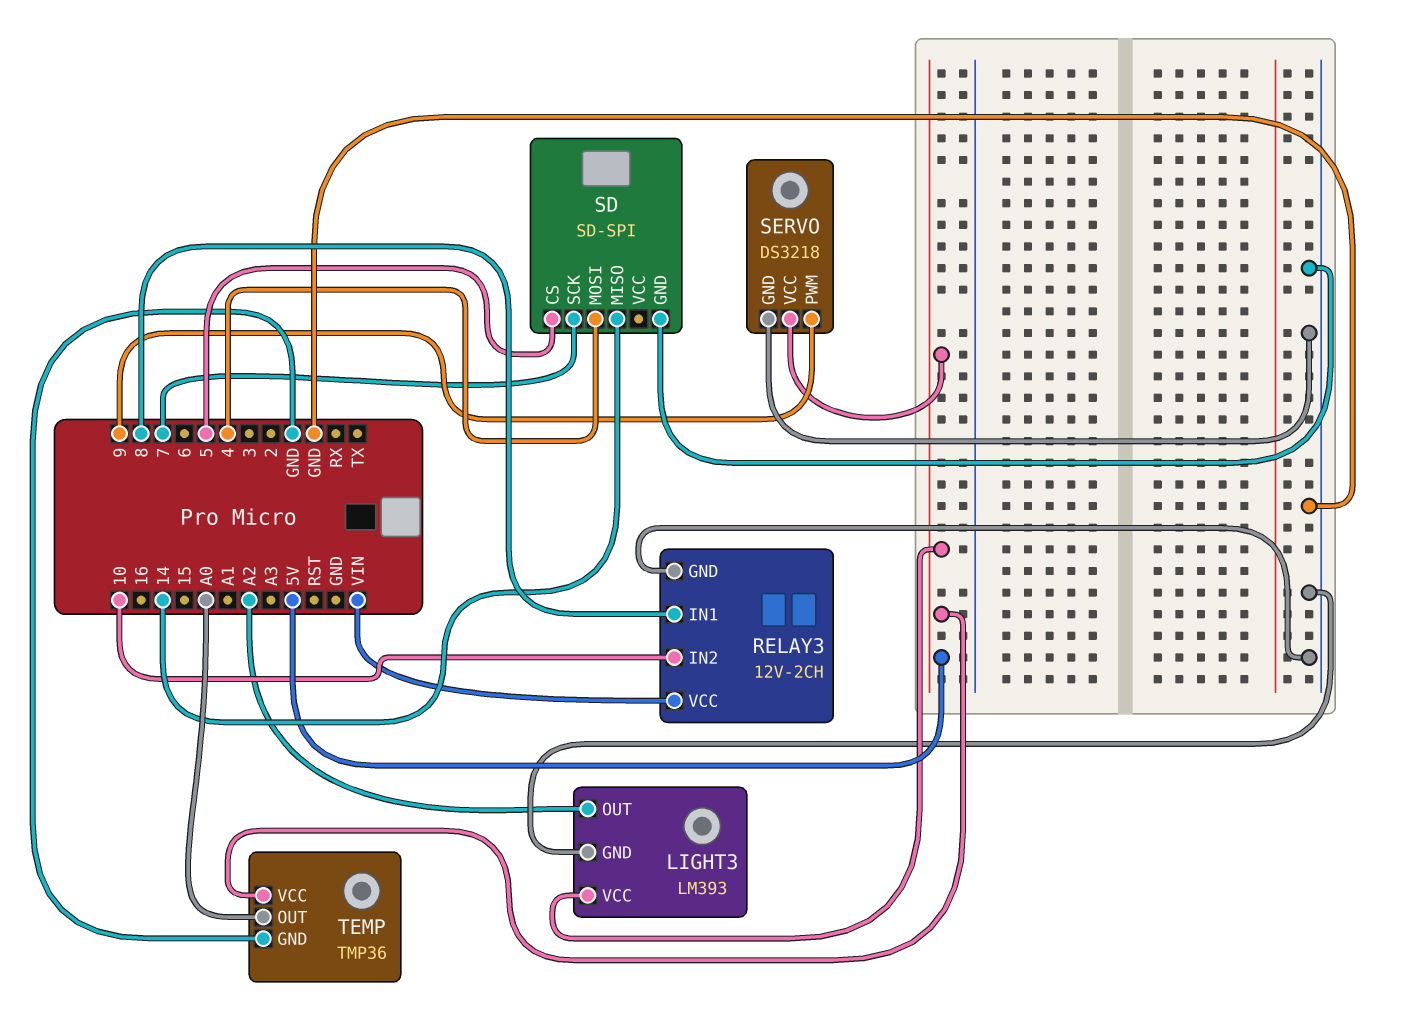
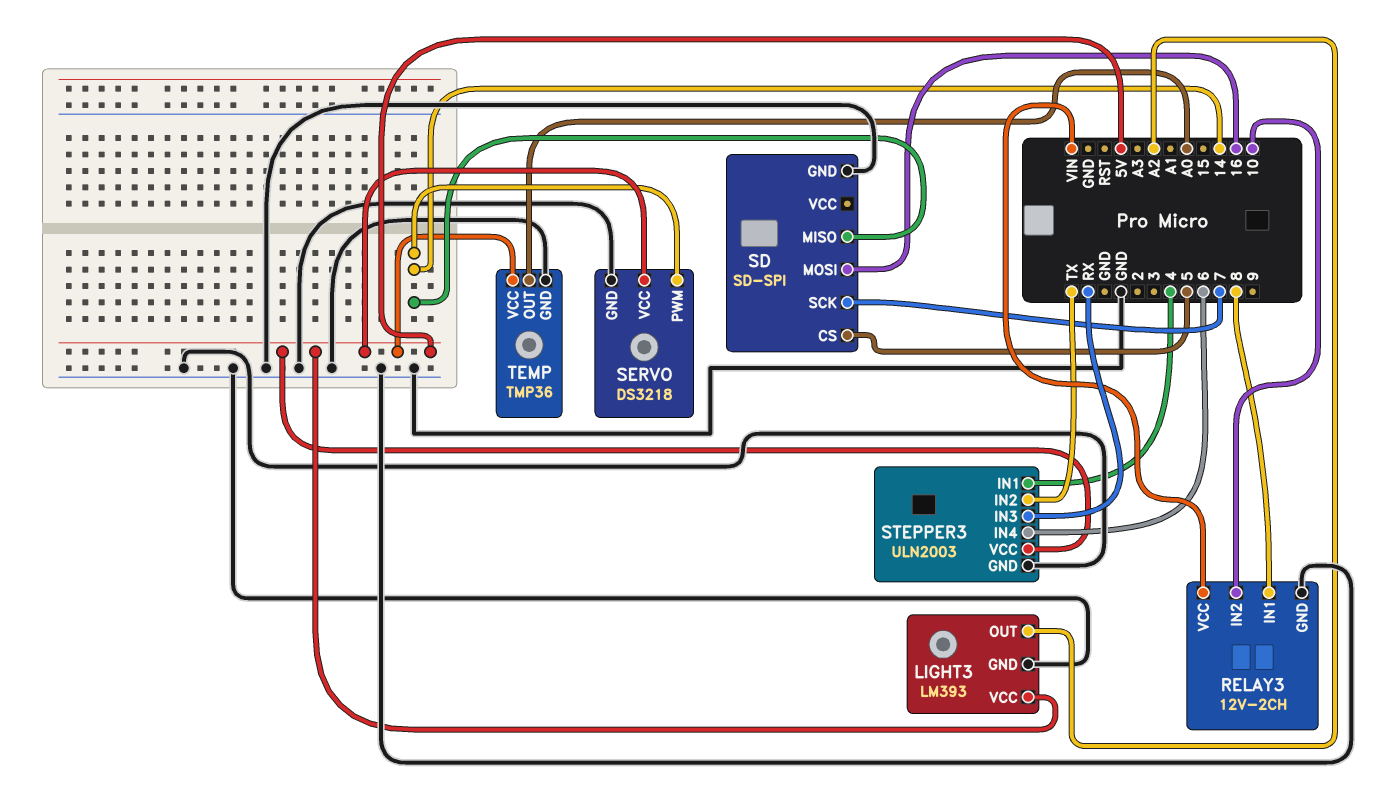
SD pin MOSI: 4 -> 16
SERVO pin PWM: 9 -> 14
STEPPER3: none -> ULN2003
STEPPER3 pin GND: none -> GND
STEPPER3 pin IN1: none -> 4
STEPPER3 pin IN2: none -> TX
STEPPER3 pin IN3: none -> RX
STEPPER3 pin IN4: none -> 6
STEPPER3 pin VCC: none -> 5V

